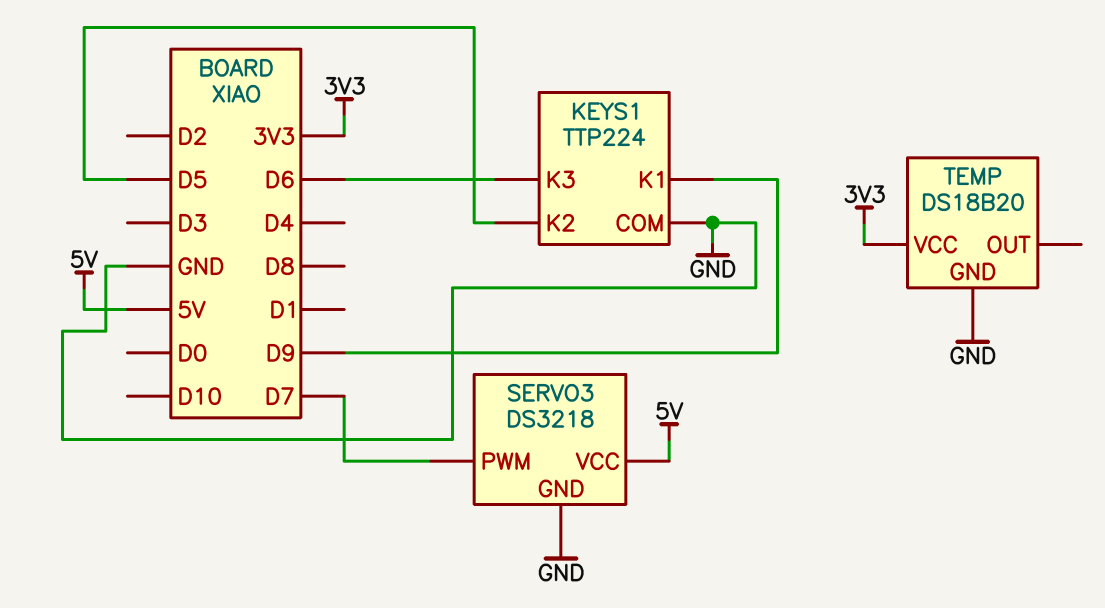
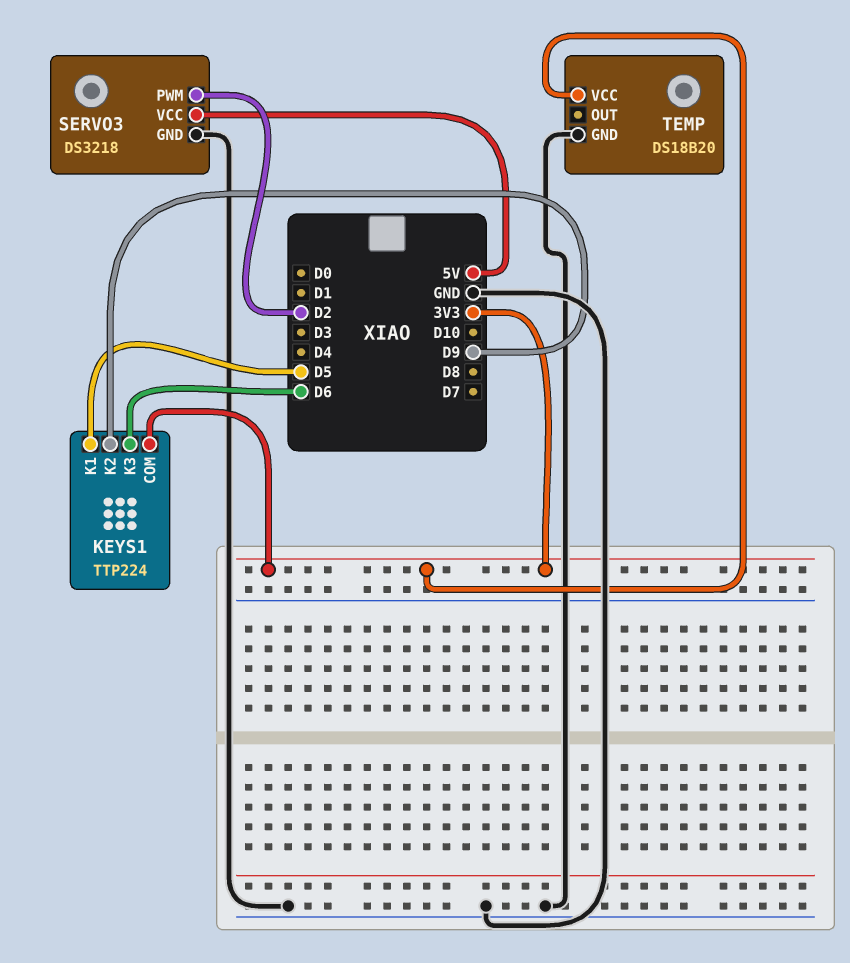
KEYS1 pin COM: GND -> 3V3
KEYS1 pin K1: D9 -> D5
KEYS1 pin K2: D5 -> D9
SERVO3 pin PWM: D7 -> D2

